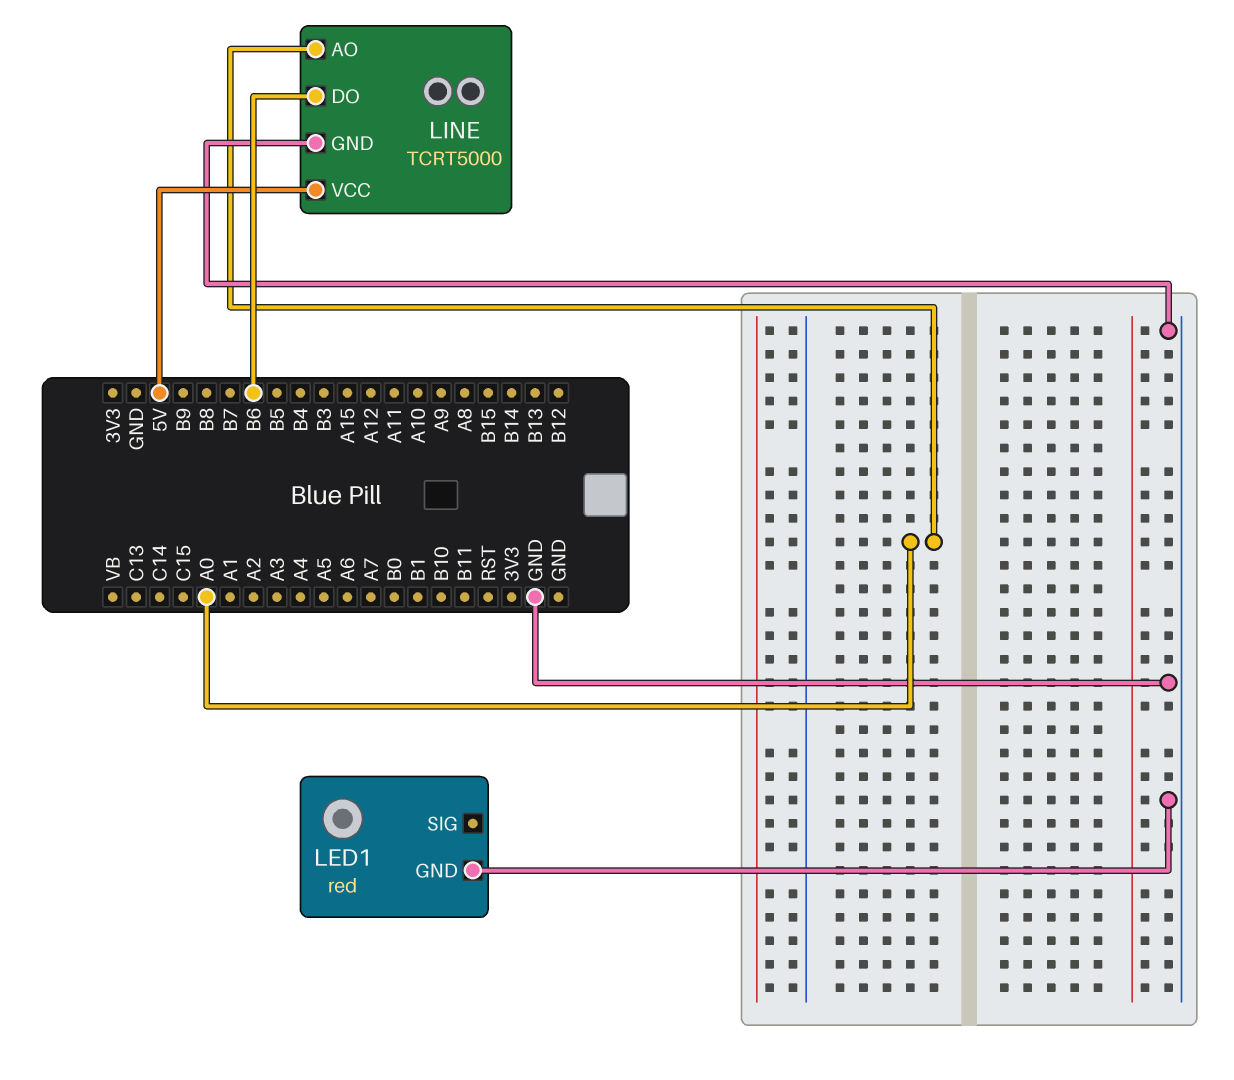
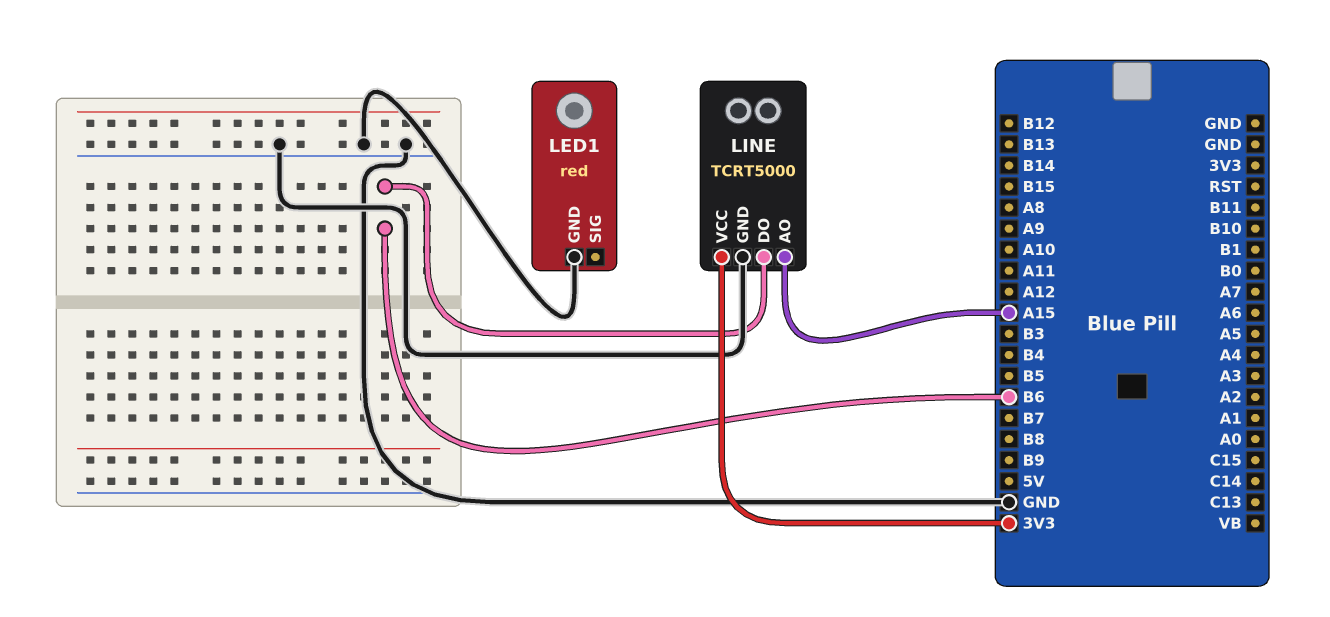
LINE pin AO: A0 -> A15
LINE pin VCC: 5V -> 3V3

